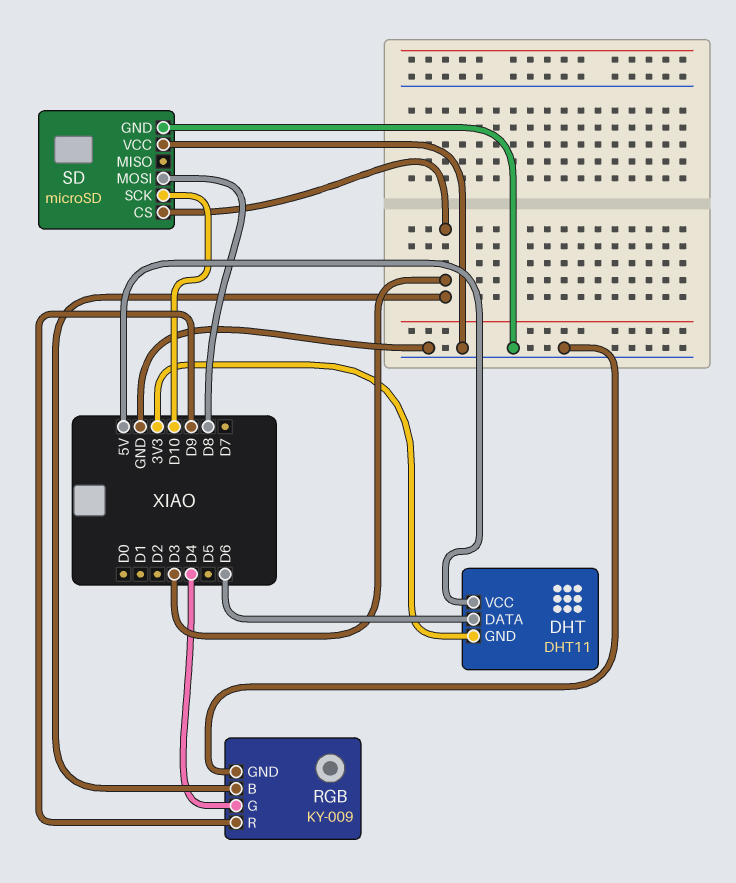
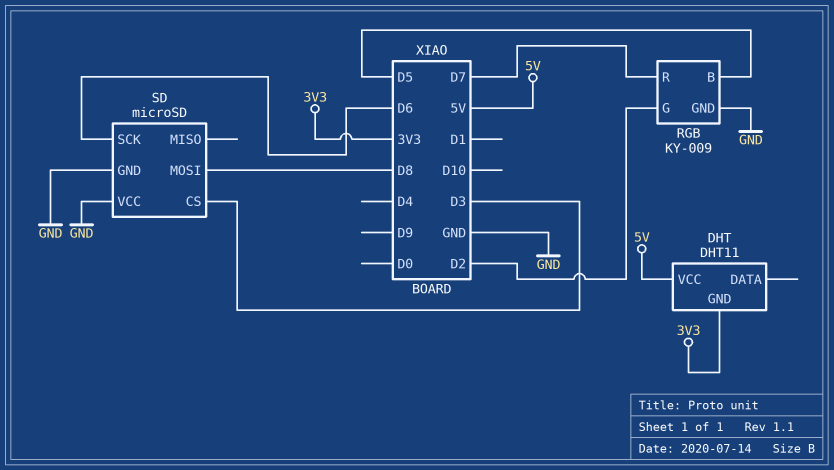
DHT pin DATA: D6 -> none
RGB pin B: D3 -> D5
RGB pin G: D4 -> D2
RGB pin R: D9 -> D7
SD pin SCK: D10 -> D6

